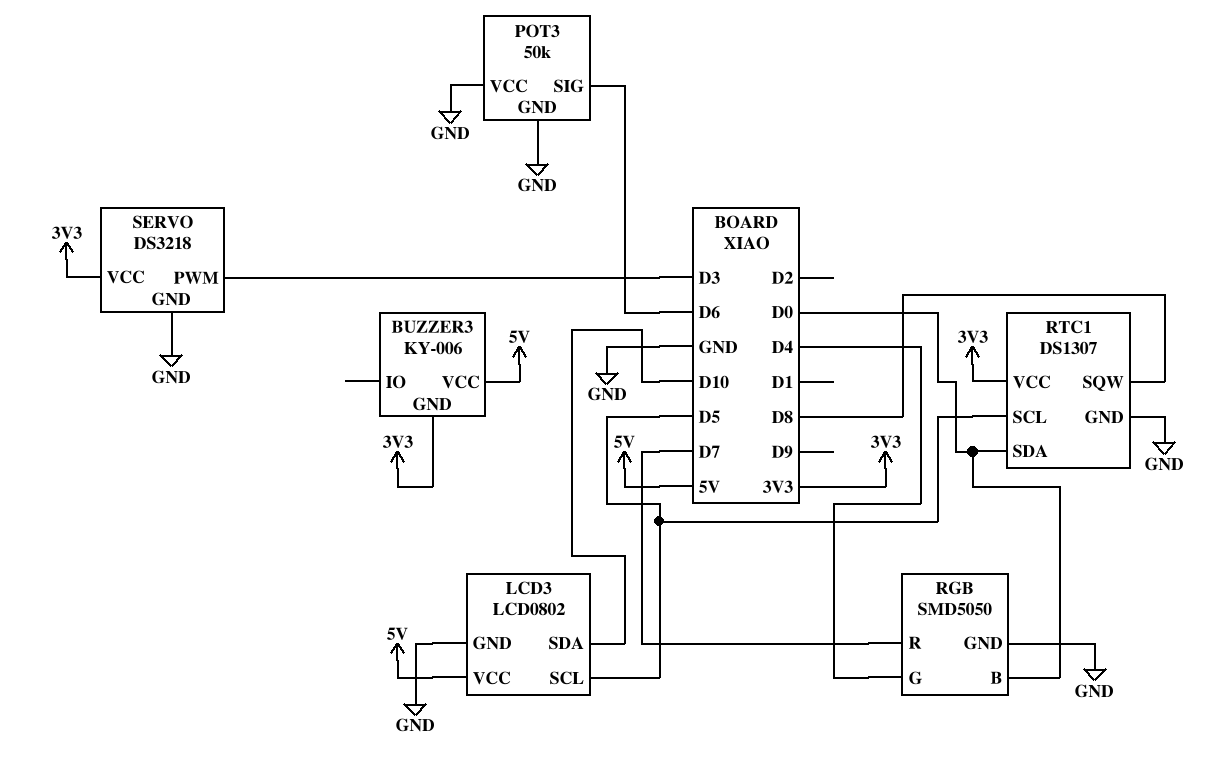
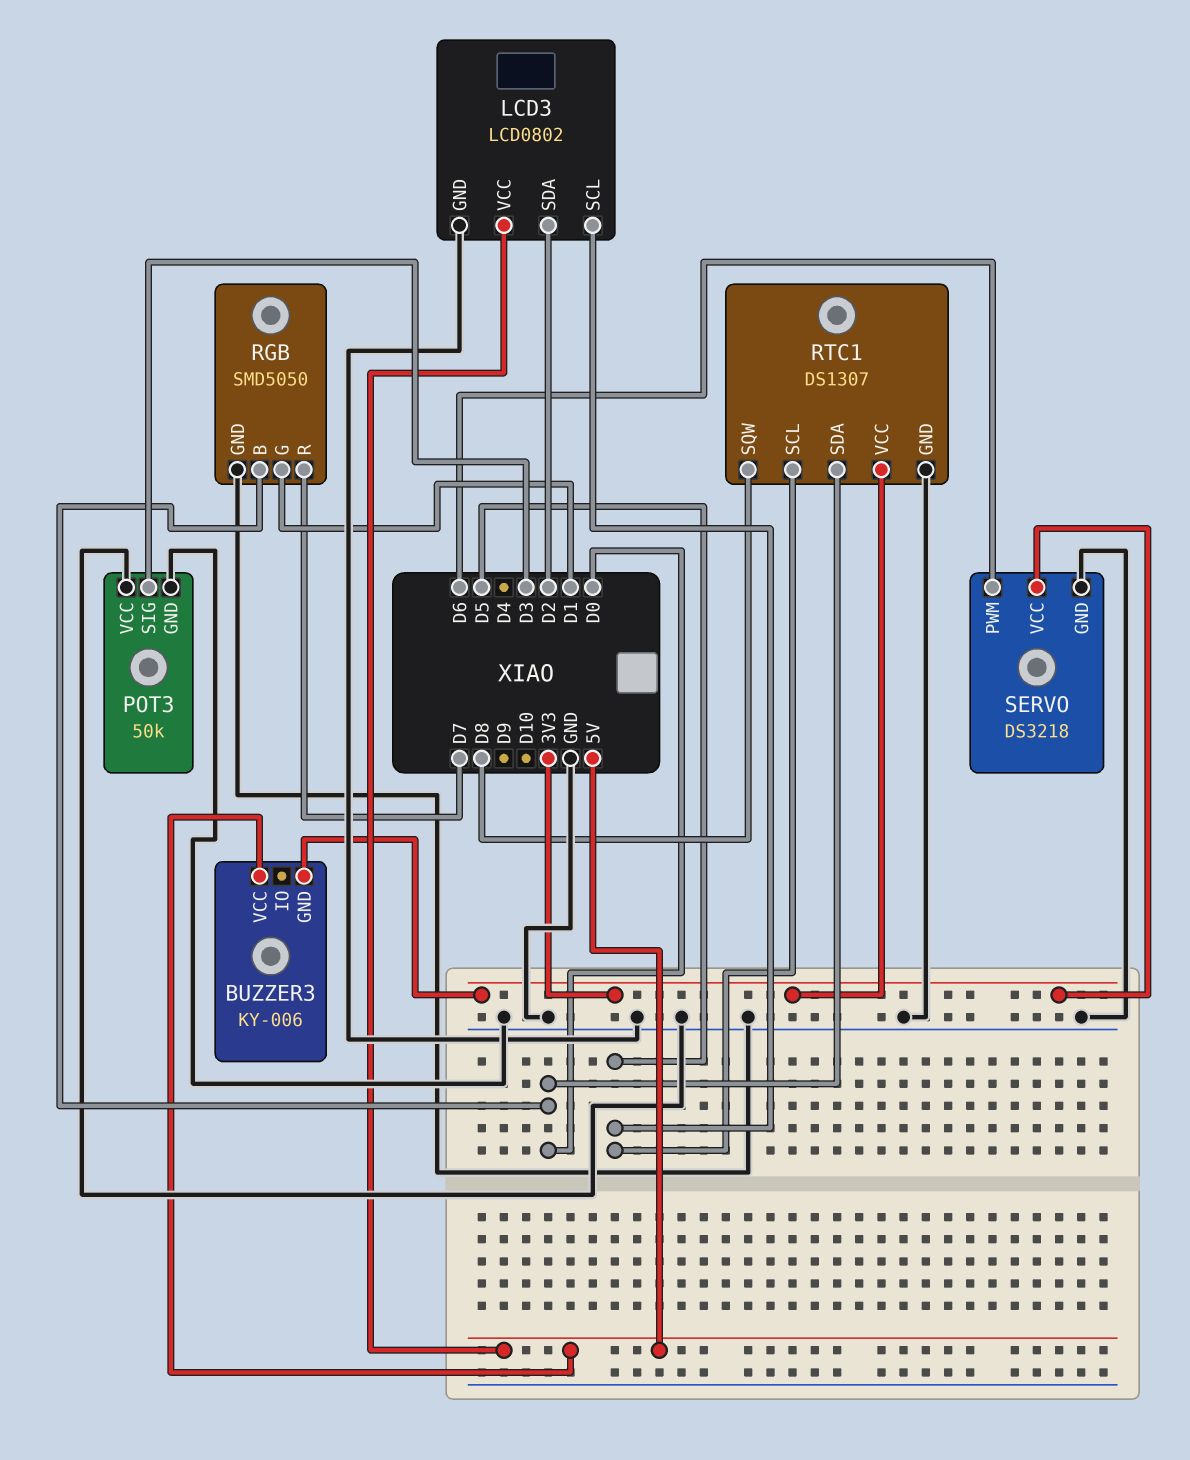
LCD3 pin SDA: D10 -> D2
POT3 pin SIG: D6 -> D3
RGB pin G: D4 -> D1
SERVO pin PWM: D3 -> D6

